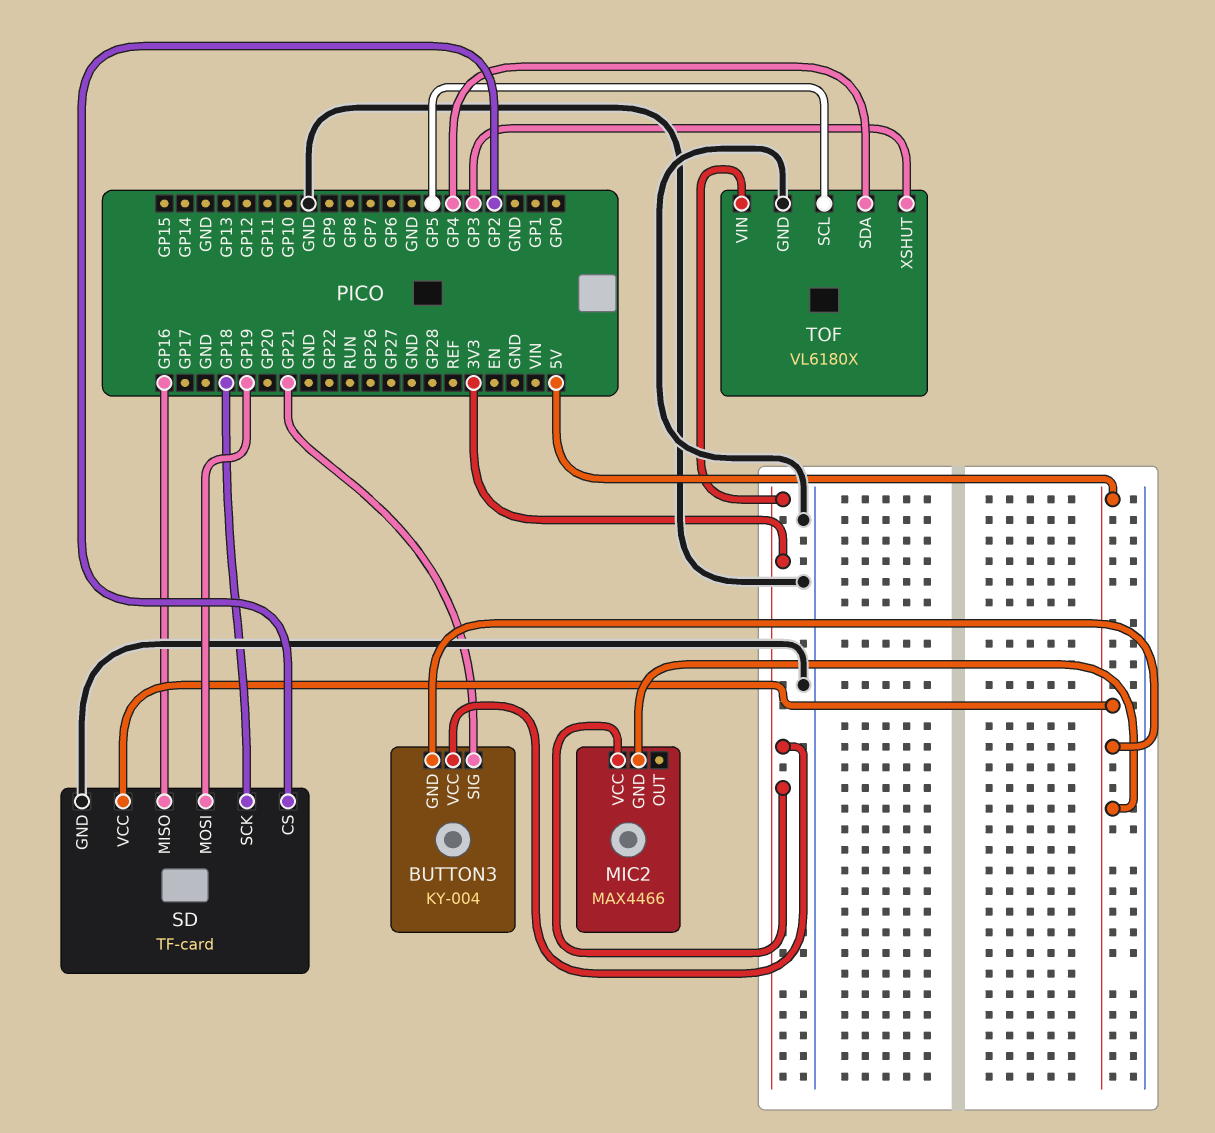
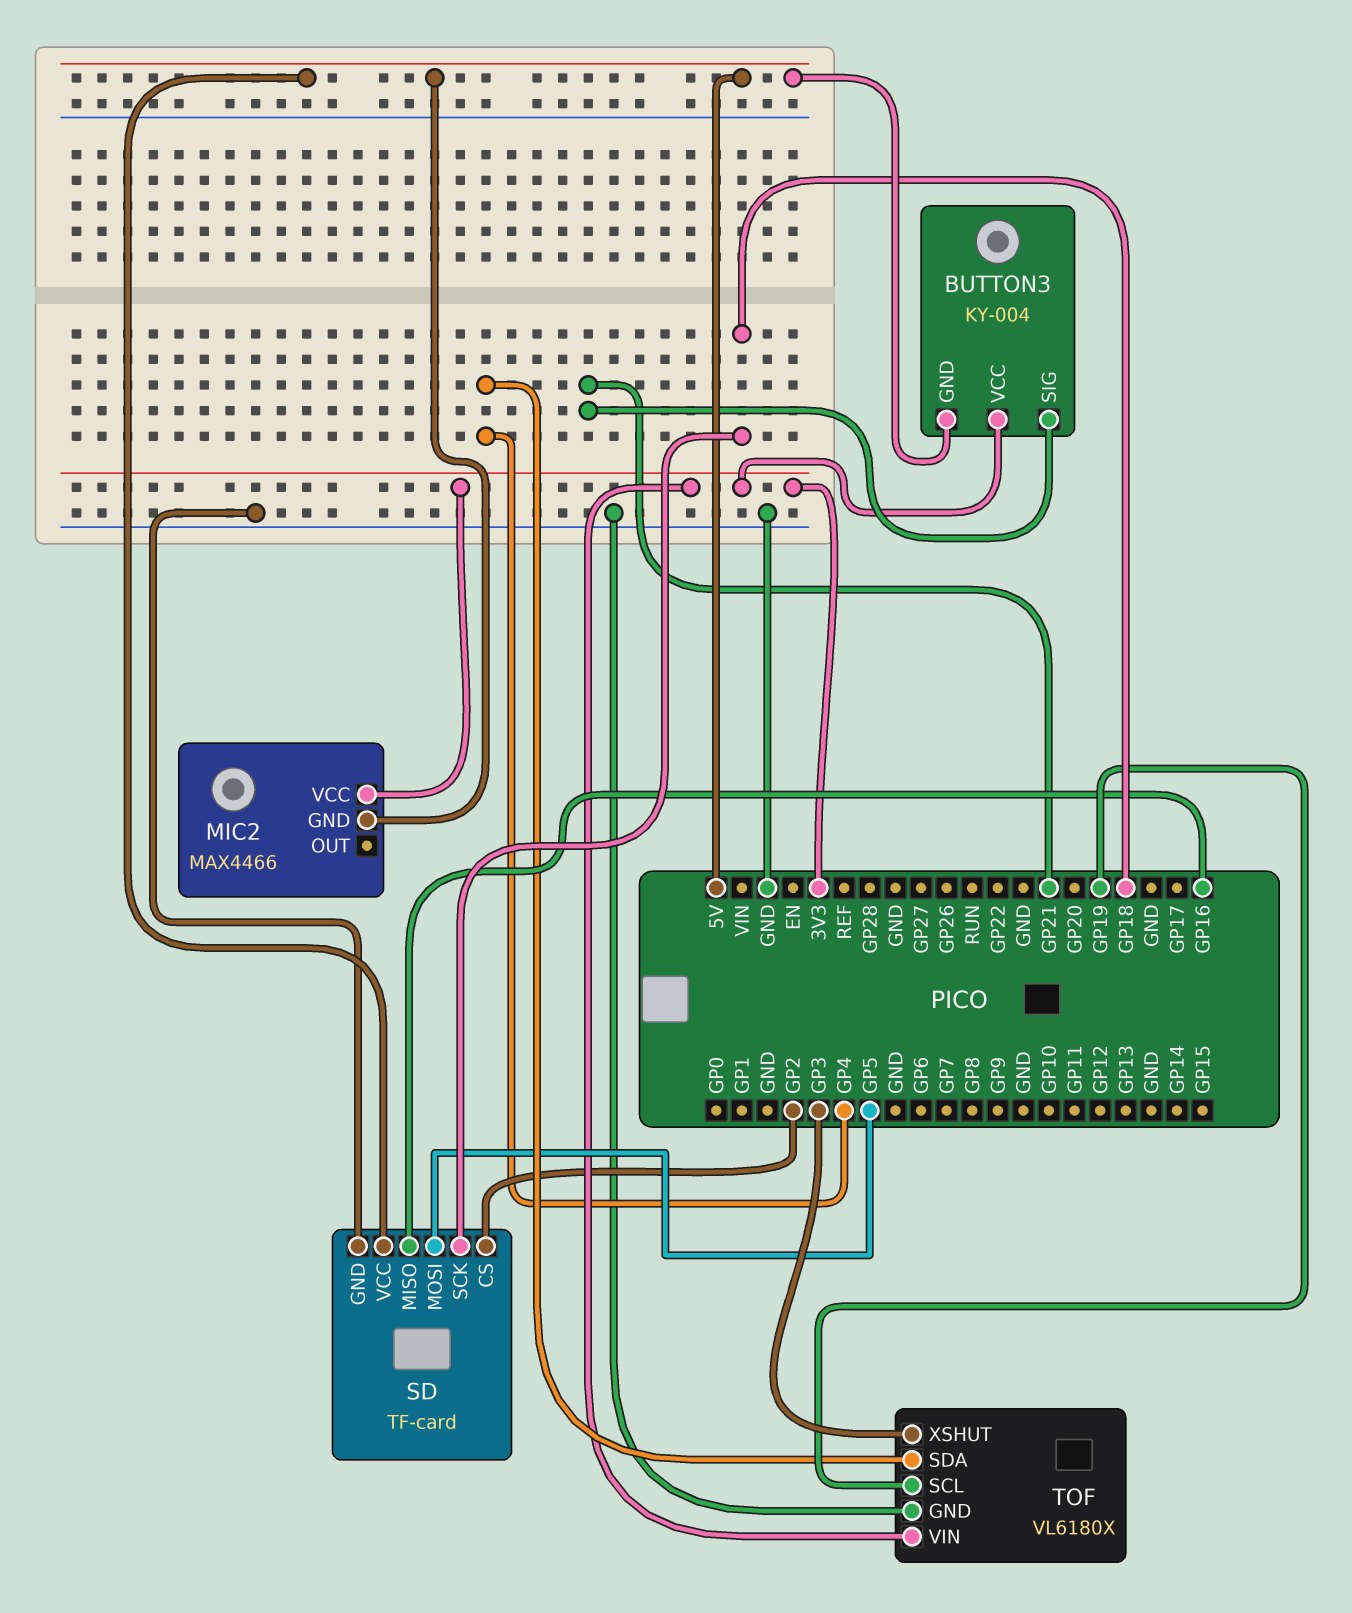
SD pin MOSI: GP19 -> GP5
TOF pin SCL: GP5 -> GP19

